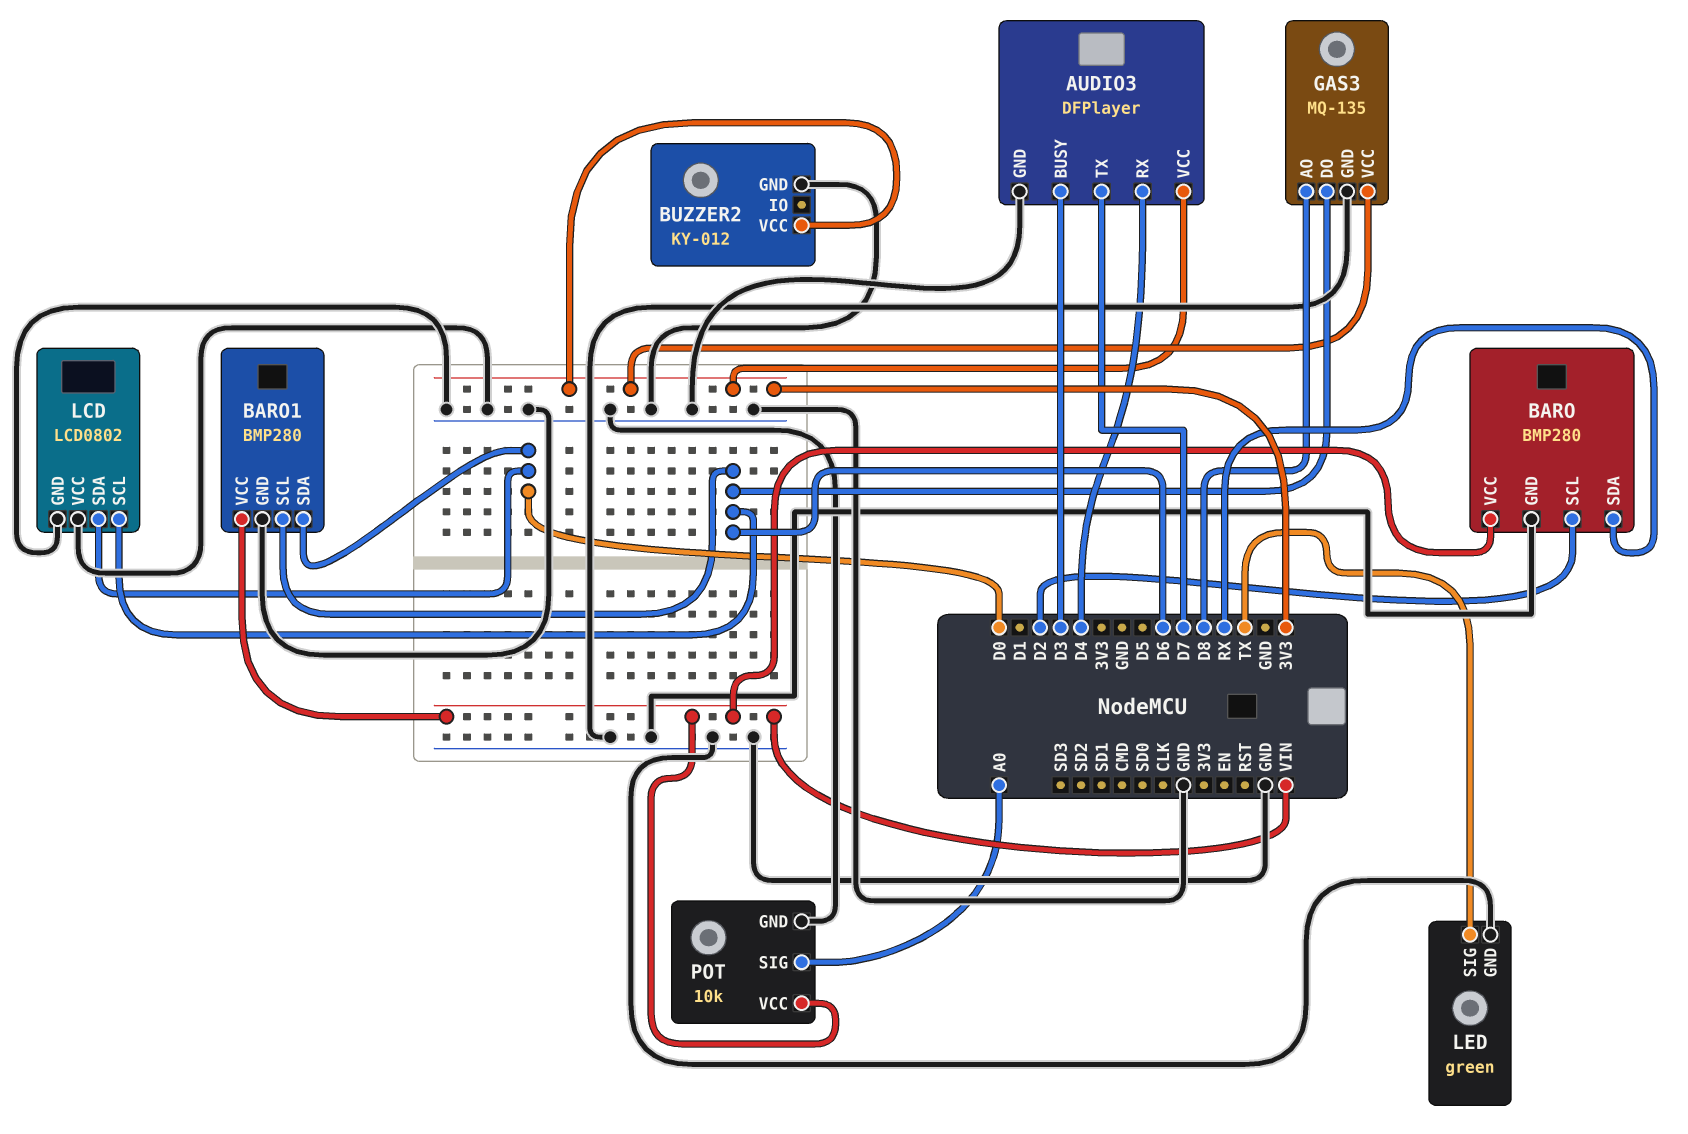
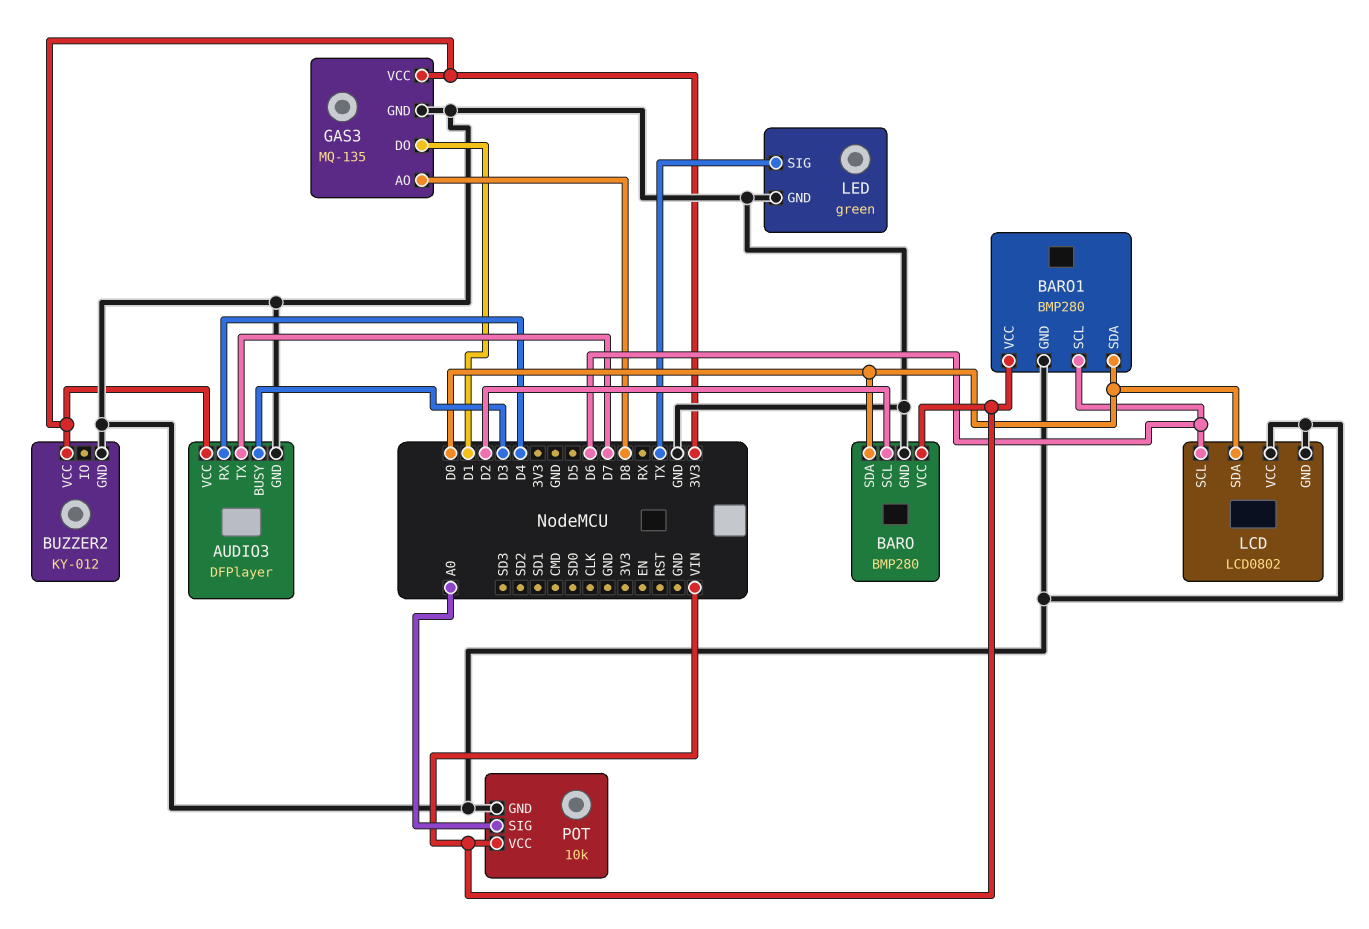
BARO pin SDA: RX -> D0
GAS3 pin DO: D6 -> D1

